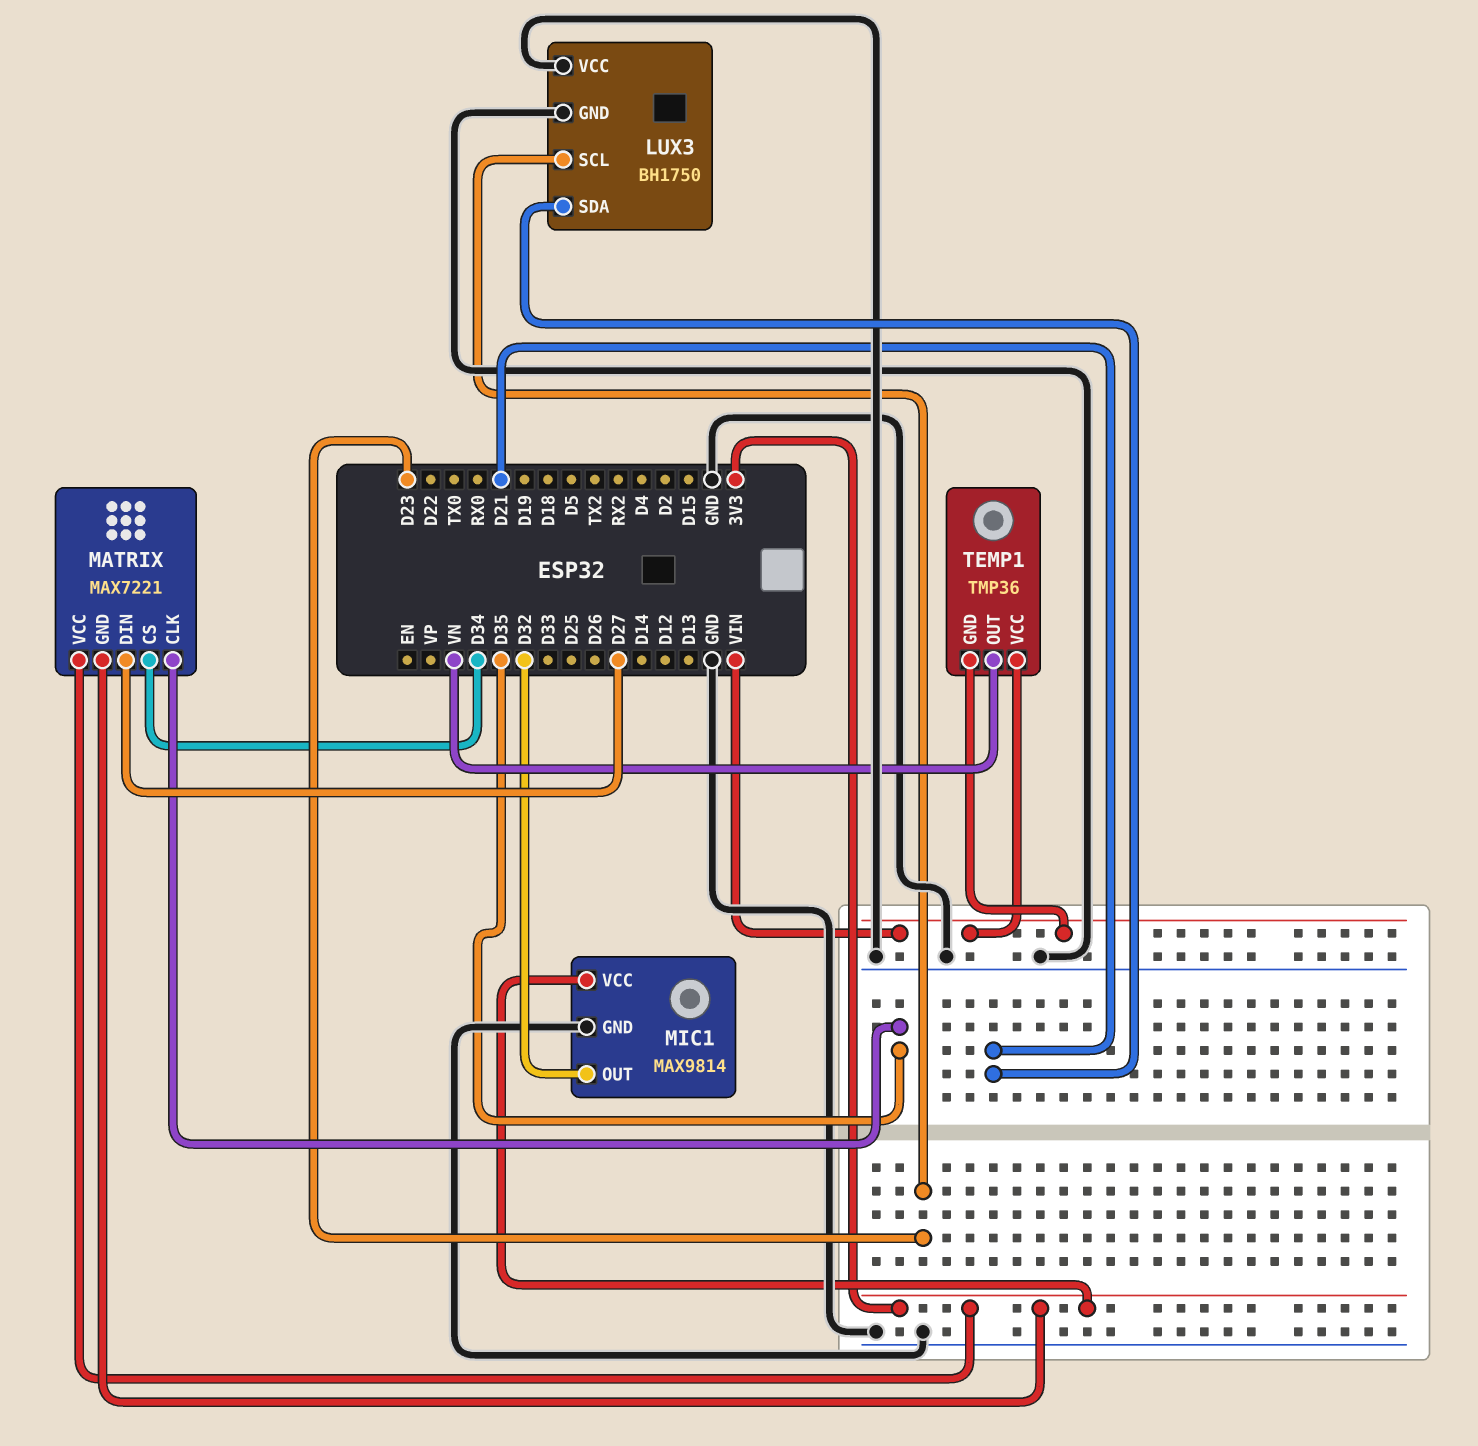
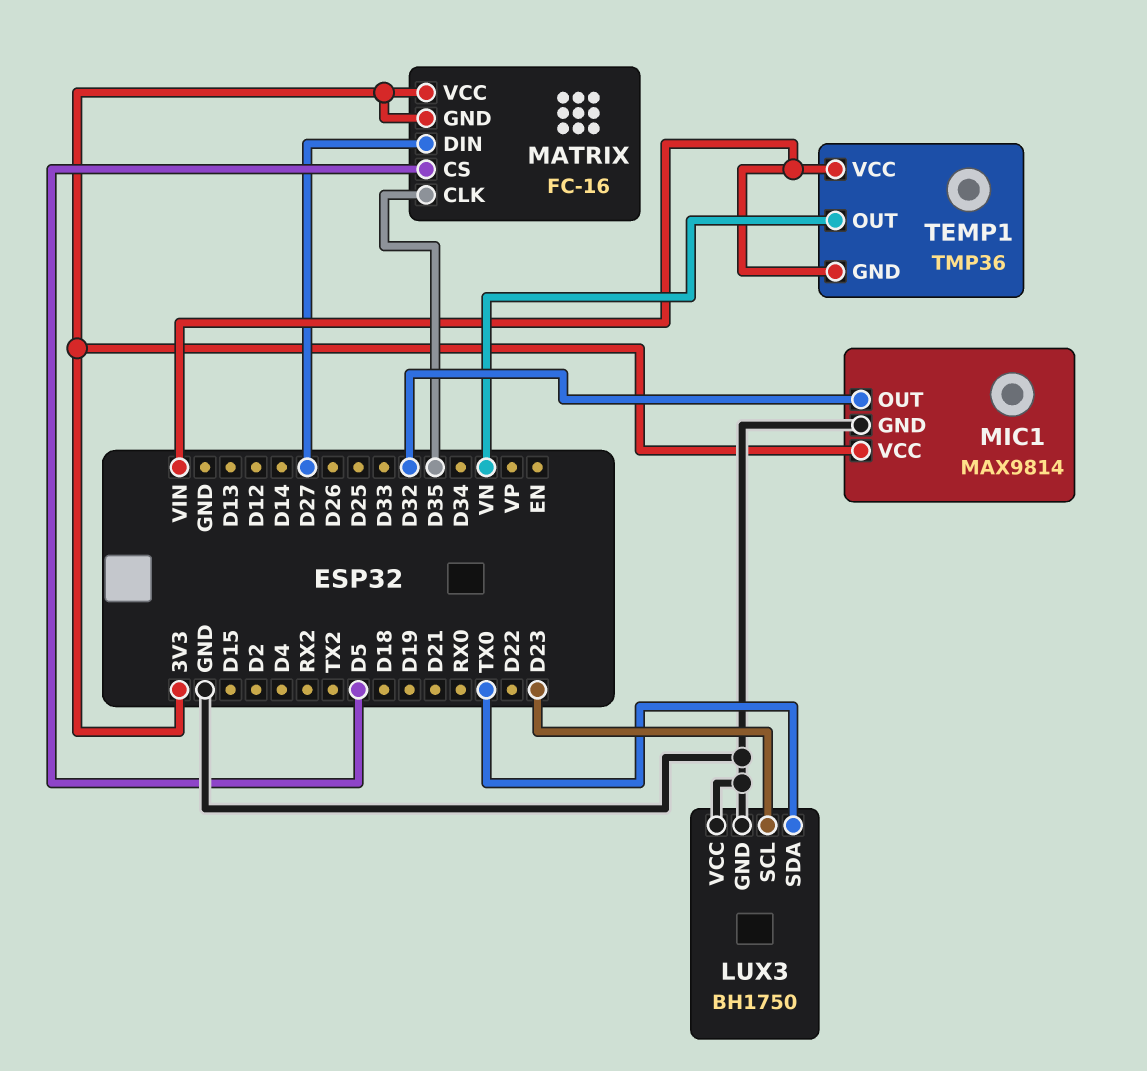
LUX3 pin SDA: D21 -> TX0
MATRIX: MAX7221 -> FC-16
MATRIX pin CS: D34 -> D5

